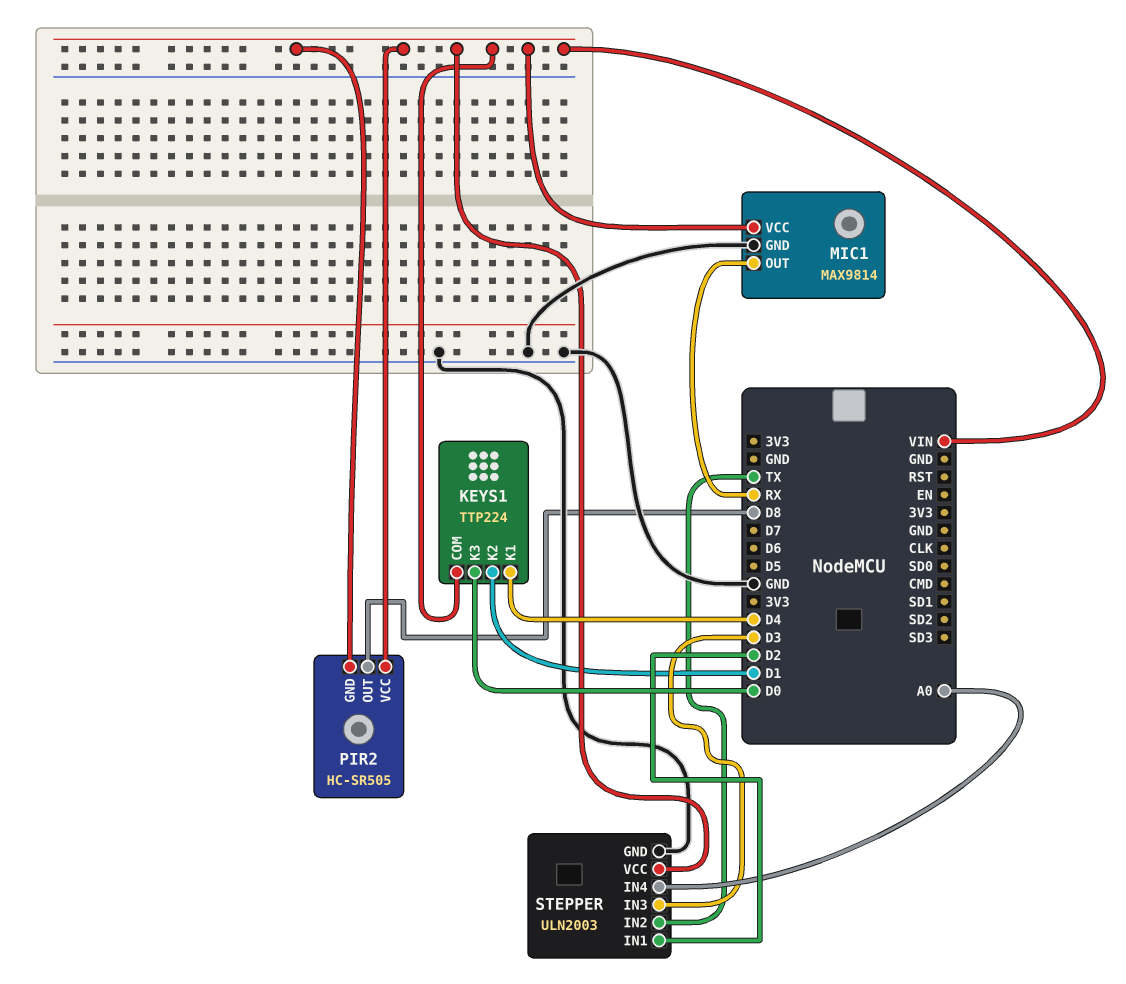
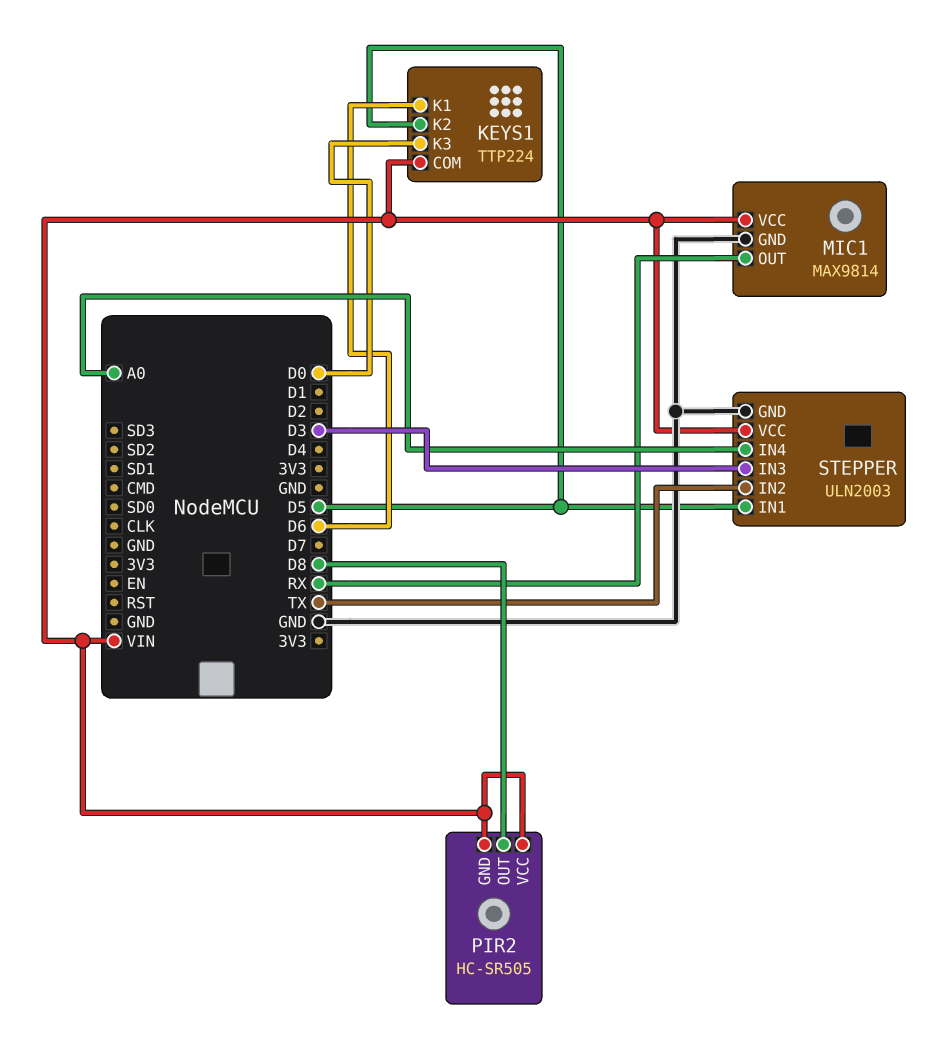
KEYS1 pin K1: D4 -> D6
KEYS1 pin K2: D1 -> D5
STEPPER pin IN1: D2 -> D5

